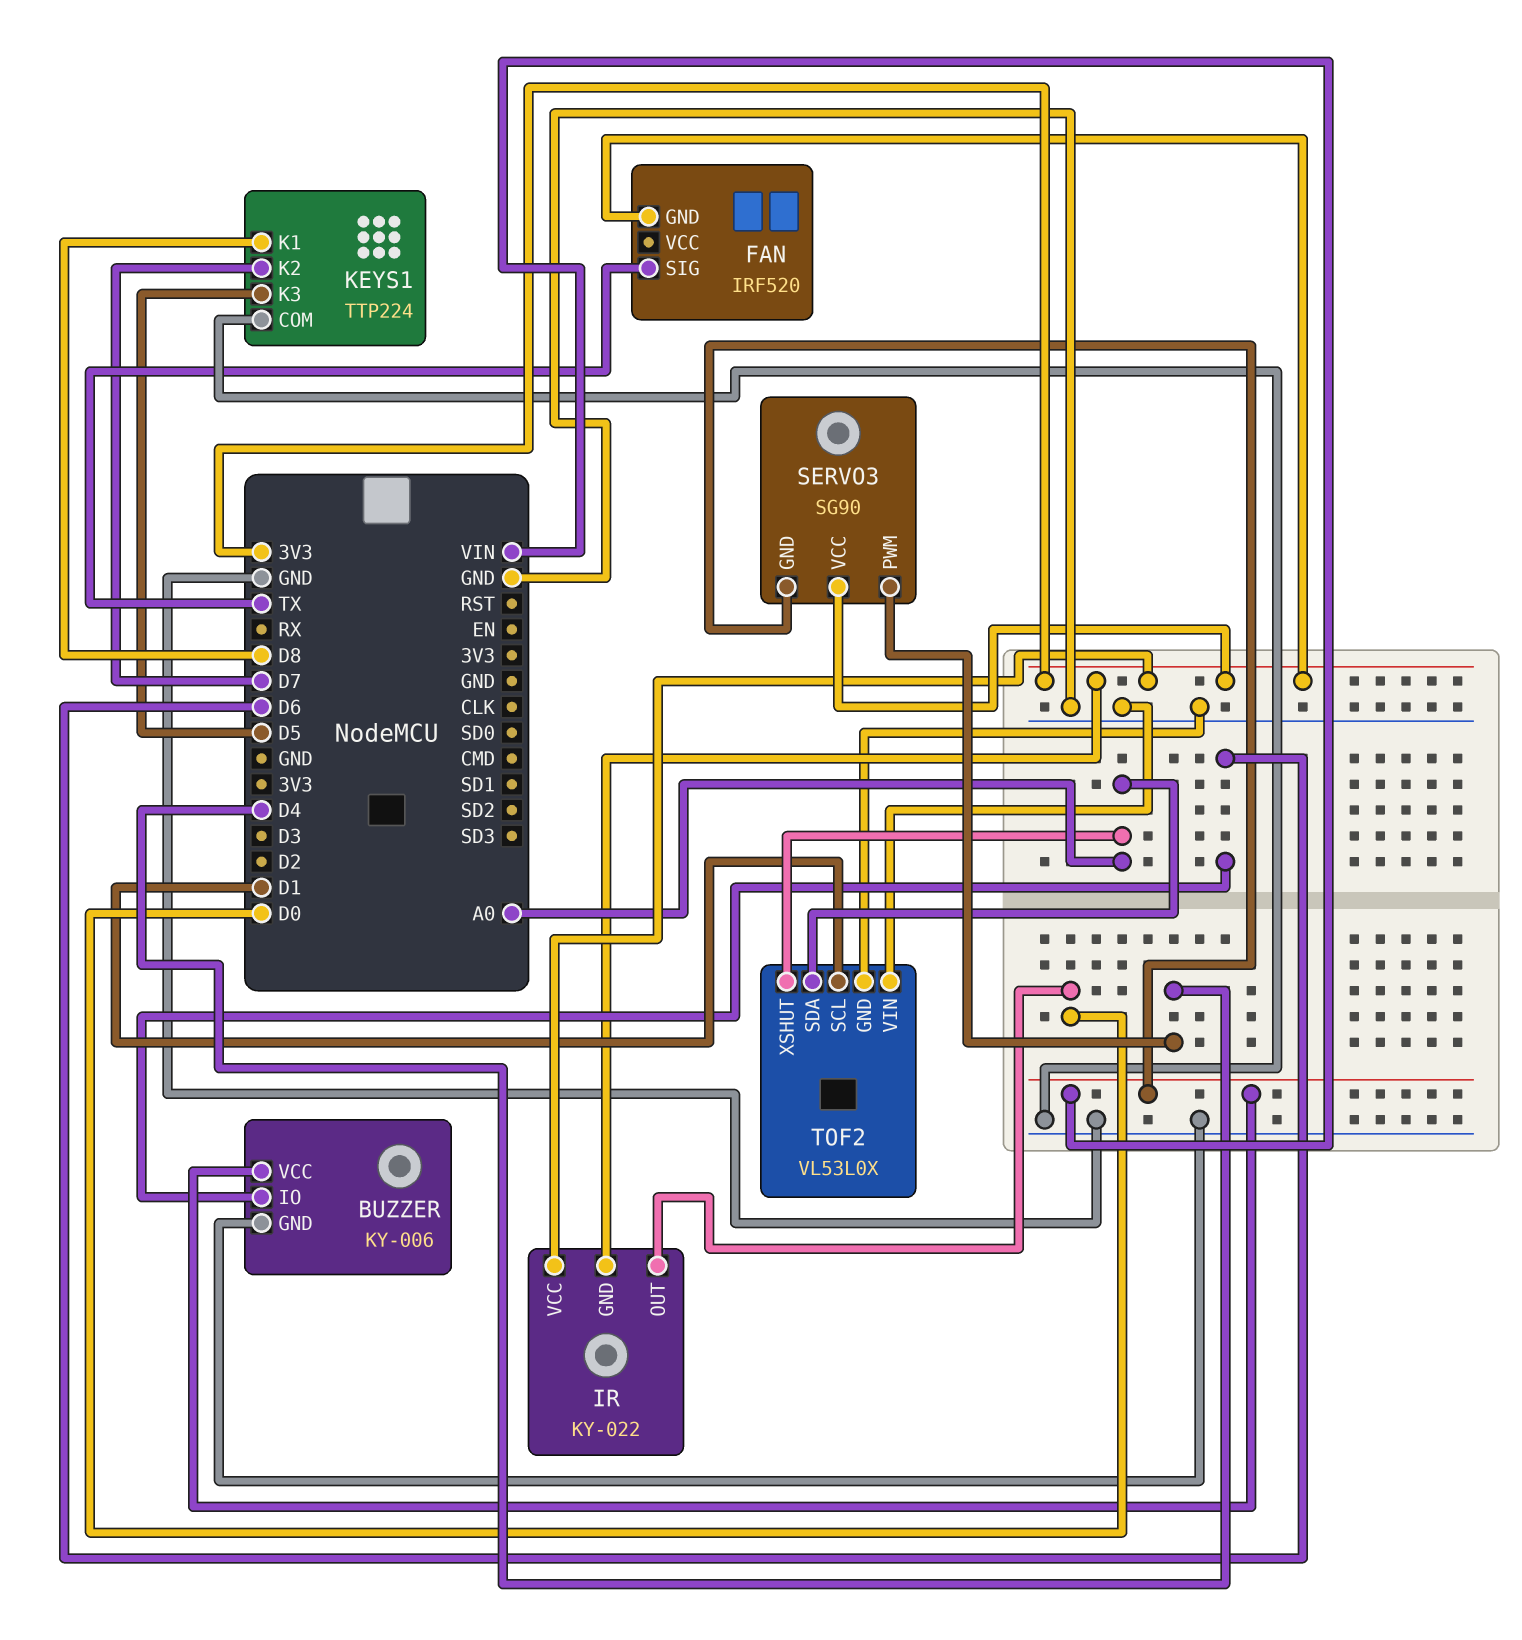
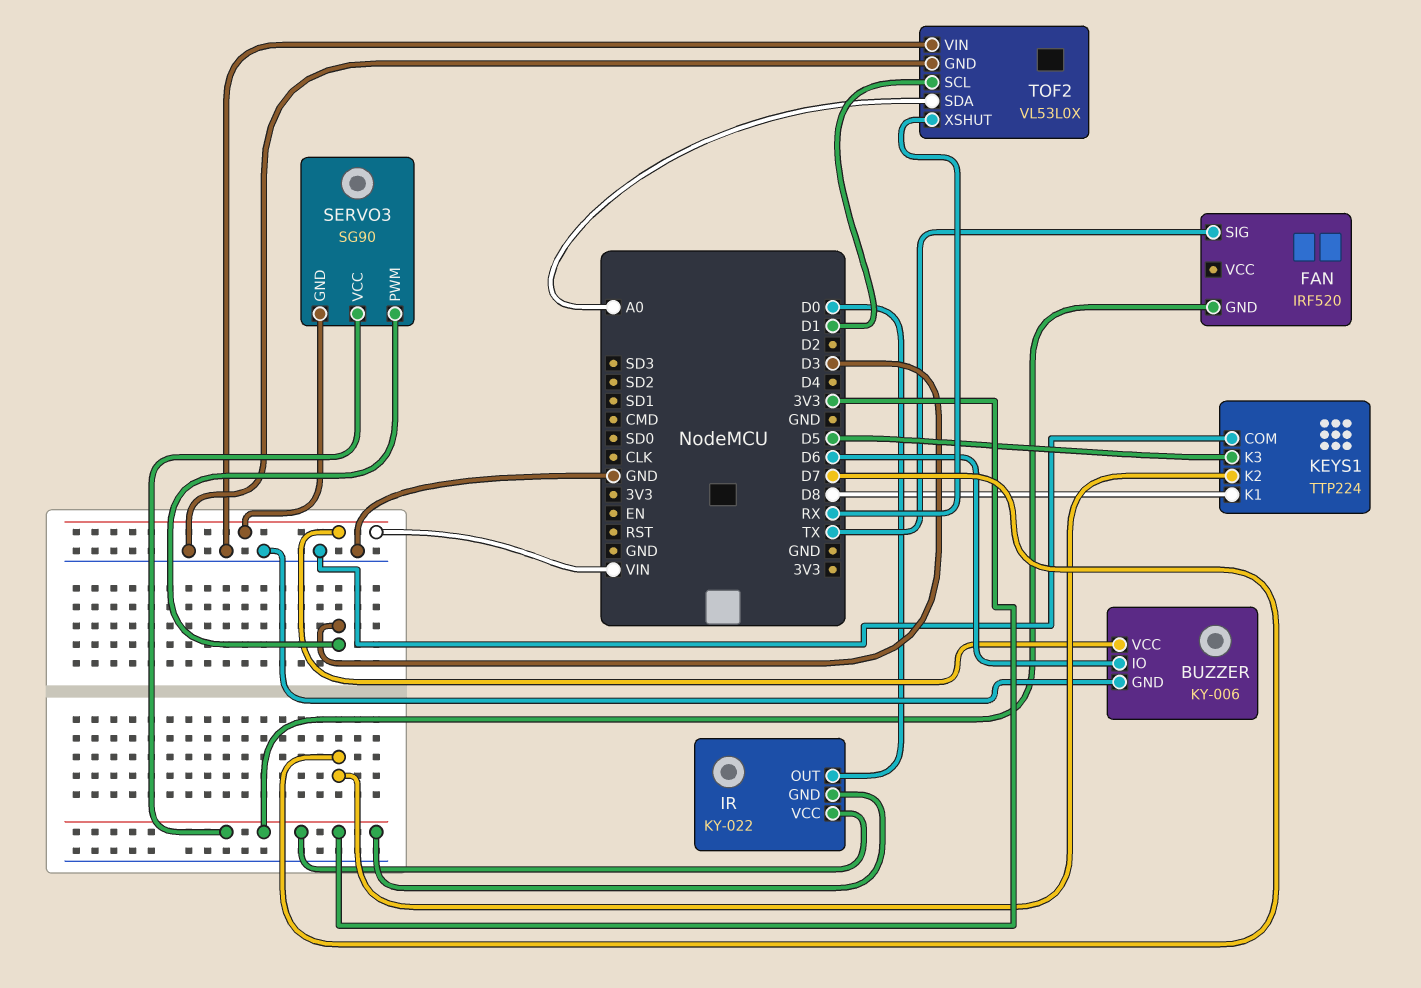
SERVO3 pin PWM: D4 -> D3
TOF2 pin XSHUT: A0 -> RX

